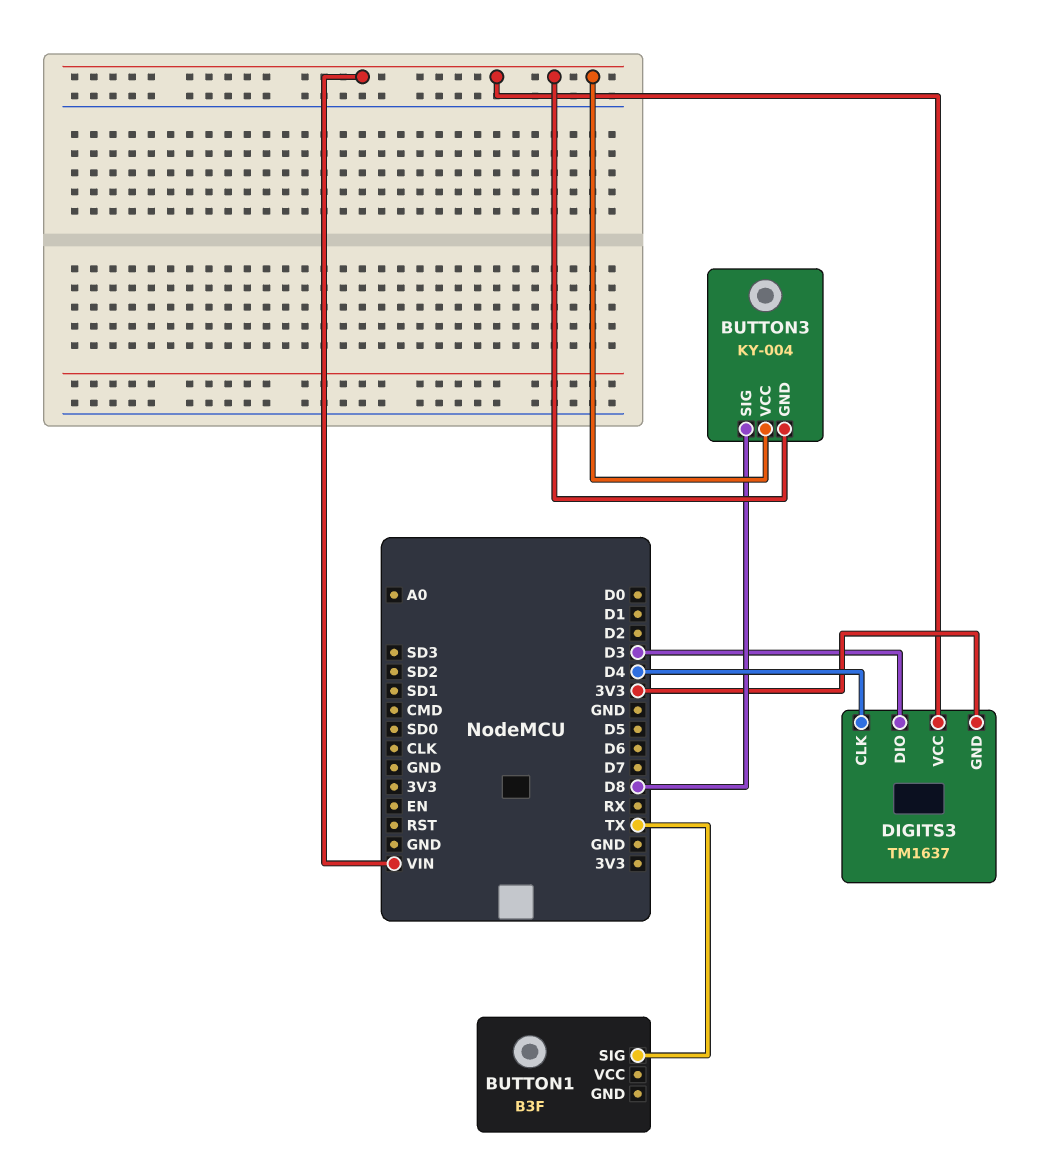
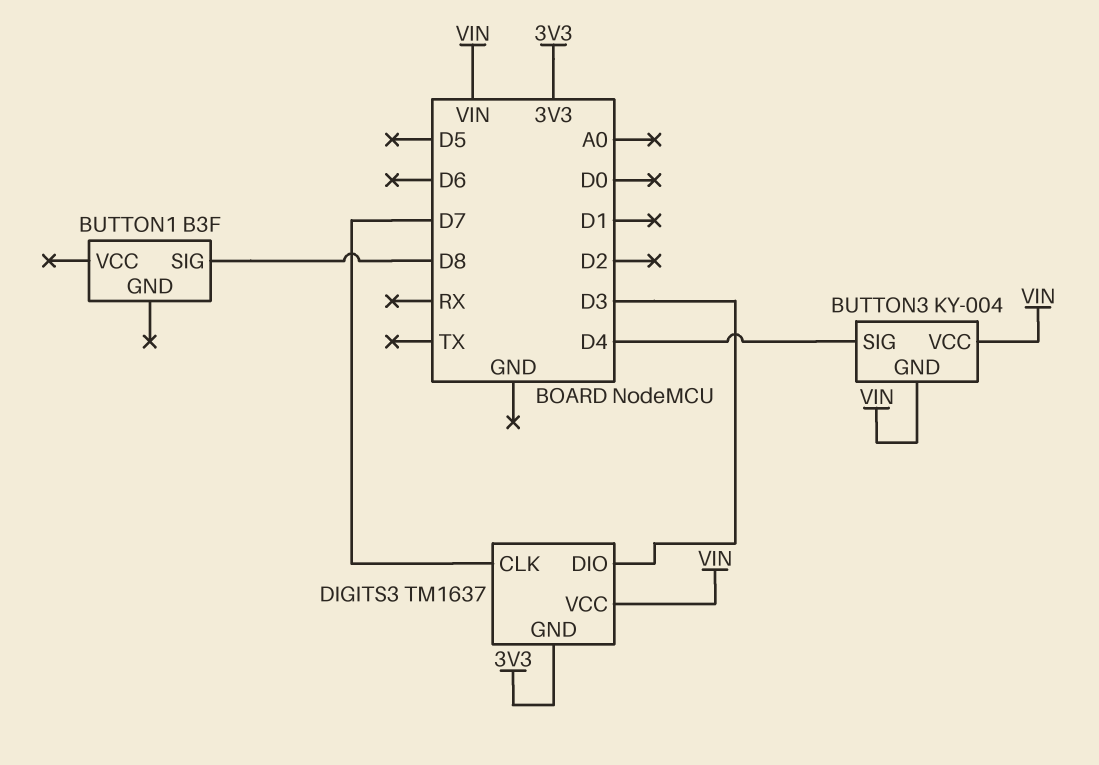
BUTTON1 pin SIG: TX -> D8
BUTTON3 pin SIG: D8 -> D4
DIGITS3 pin CLK: D4 -> D7

